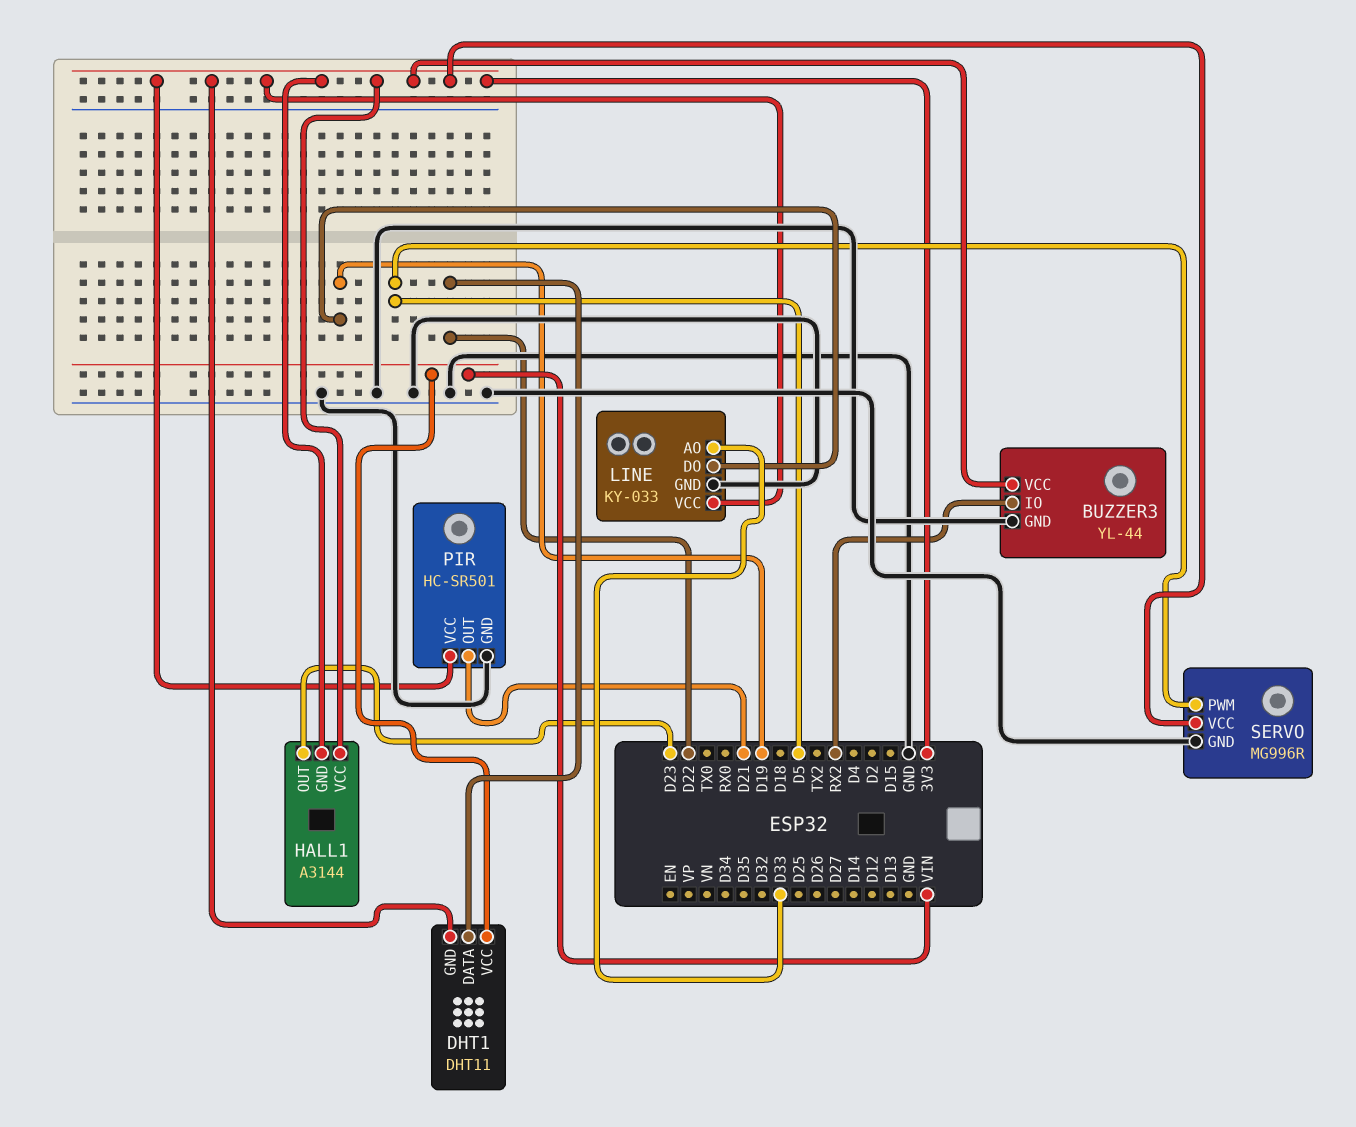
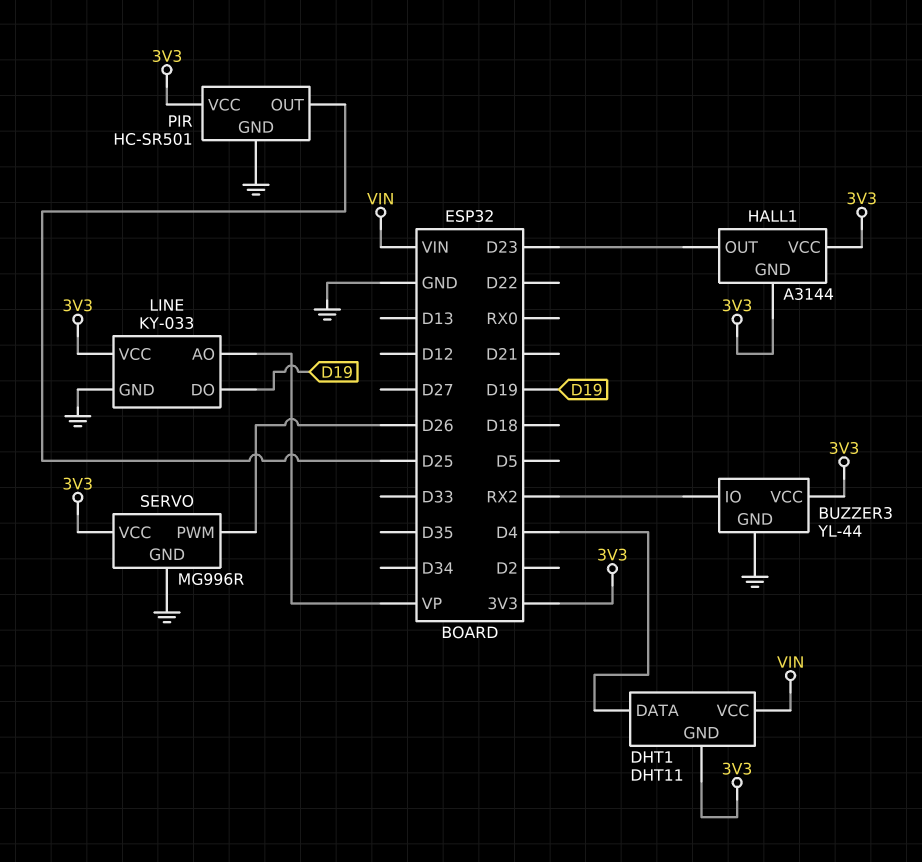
DHT1 pin DATA: D22 -> D4
LINE pin AO: D33 -> VP
PIR pin OUT: D21 -> D25
SERVO pin PWM: D5 -> D26

